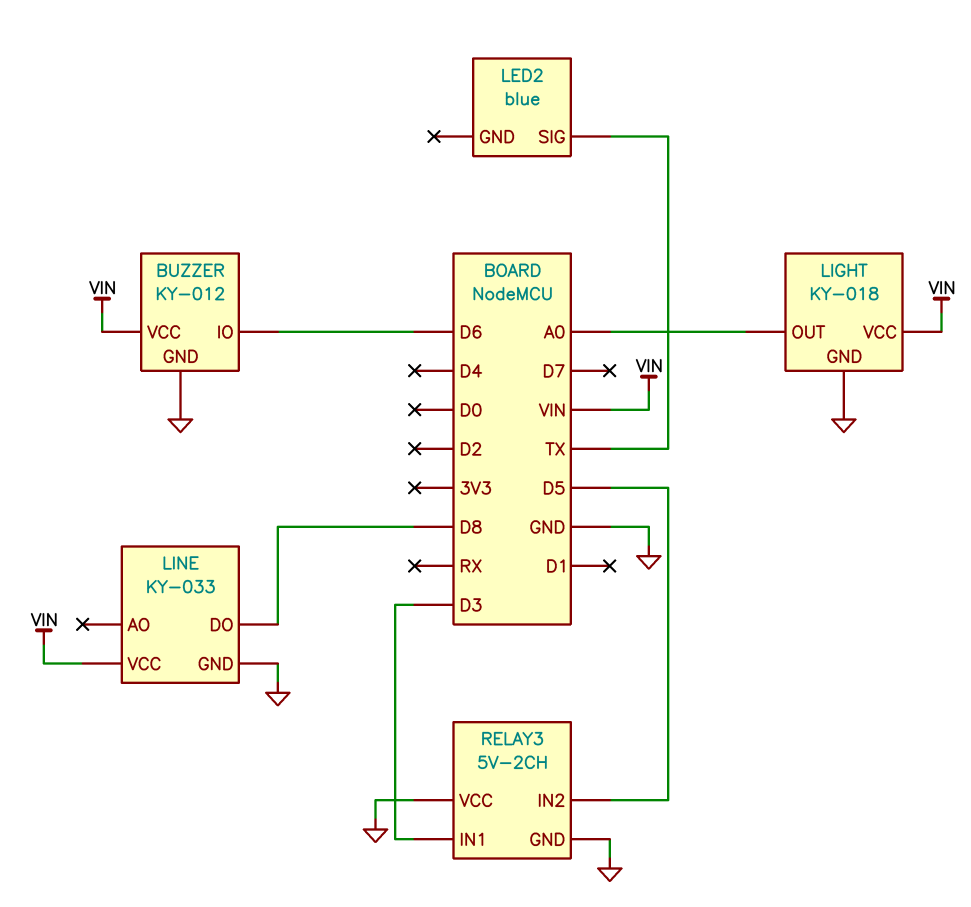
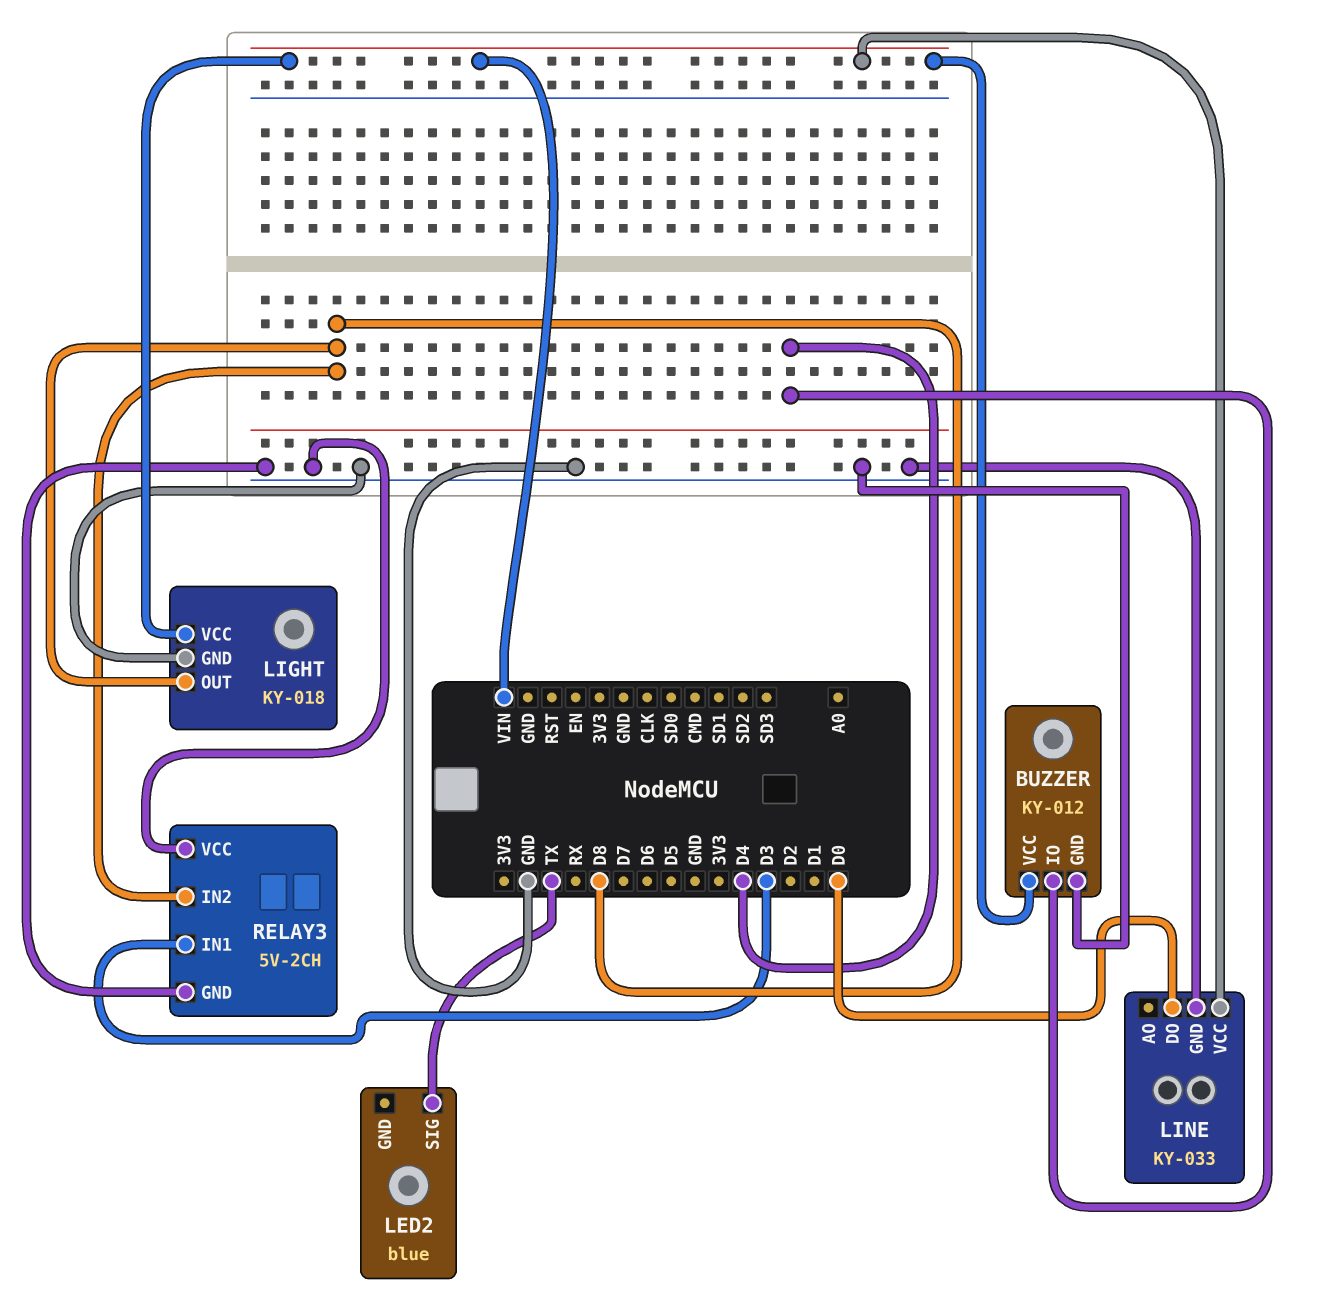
BUZZER pin IO: D6 -> D4
LIGHT pin OUT: A0 -> D8
LINE pin DO: D8 -> D0
RELAY3 pin IN2: D5 -> D8

